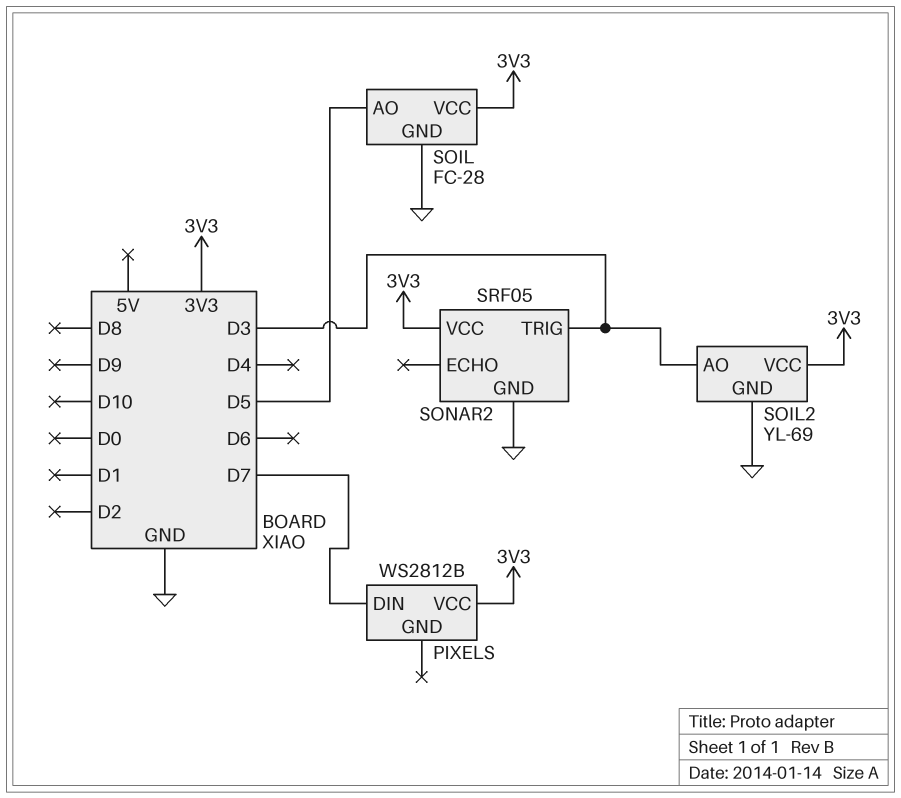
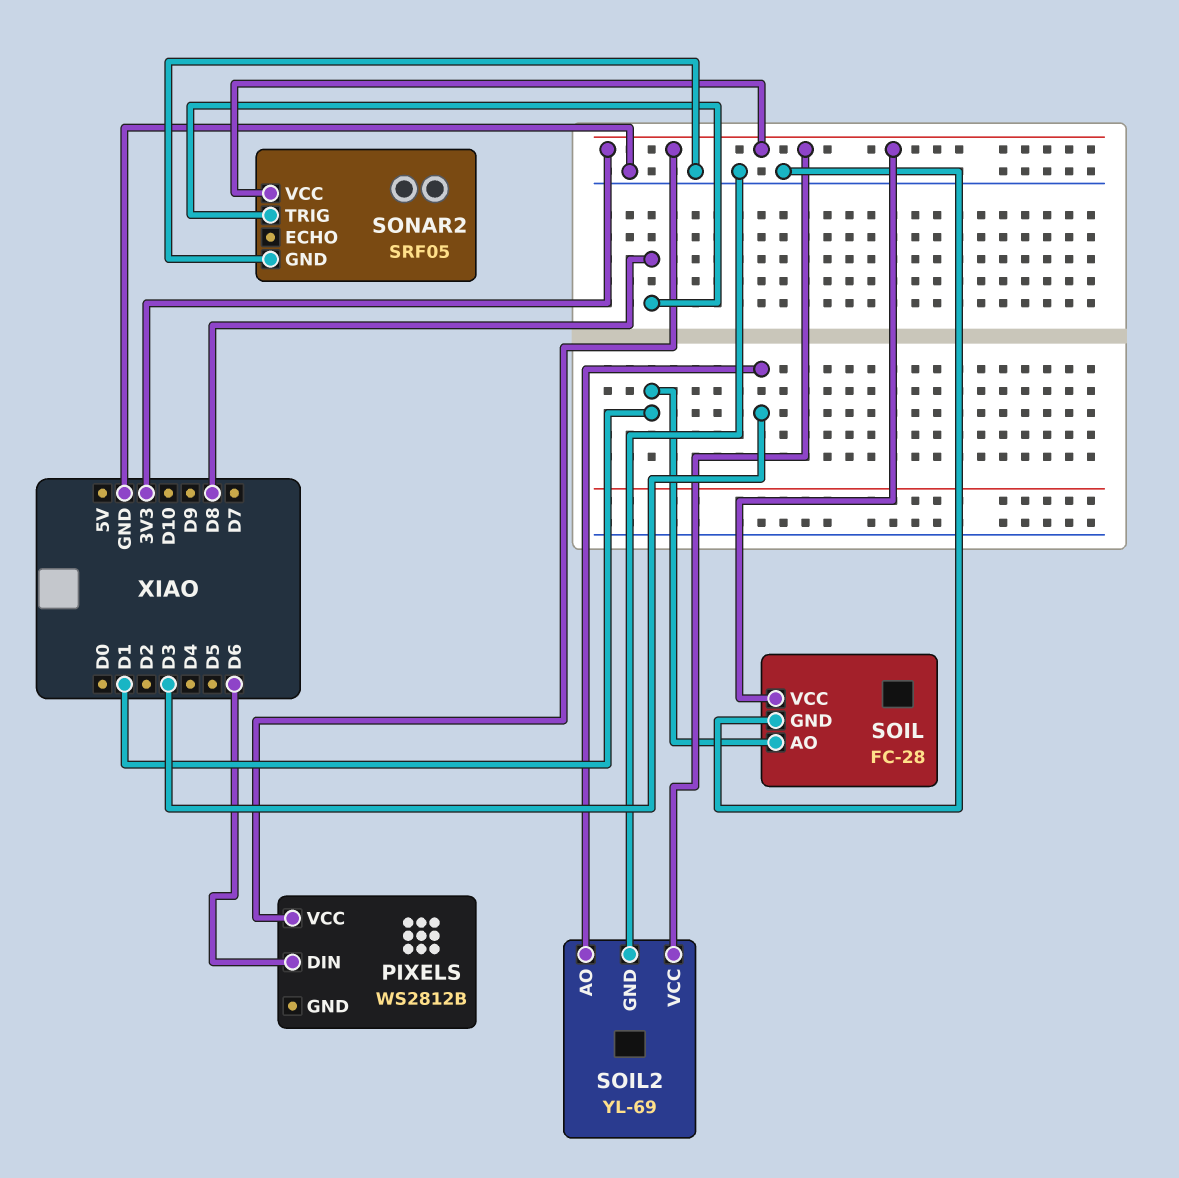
PIXELS pin DIN: D7 -> D6
SOIL pin AO: D5 -> D1
SONAR2 pin TRIG: D3 -> D8

